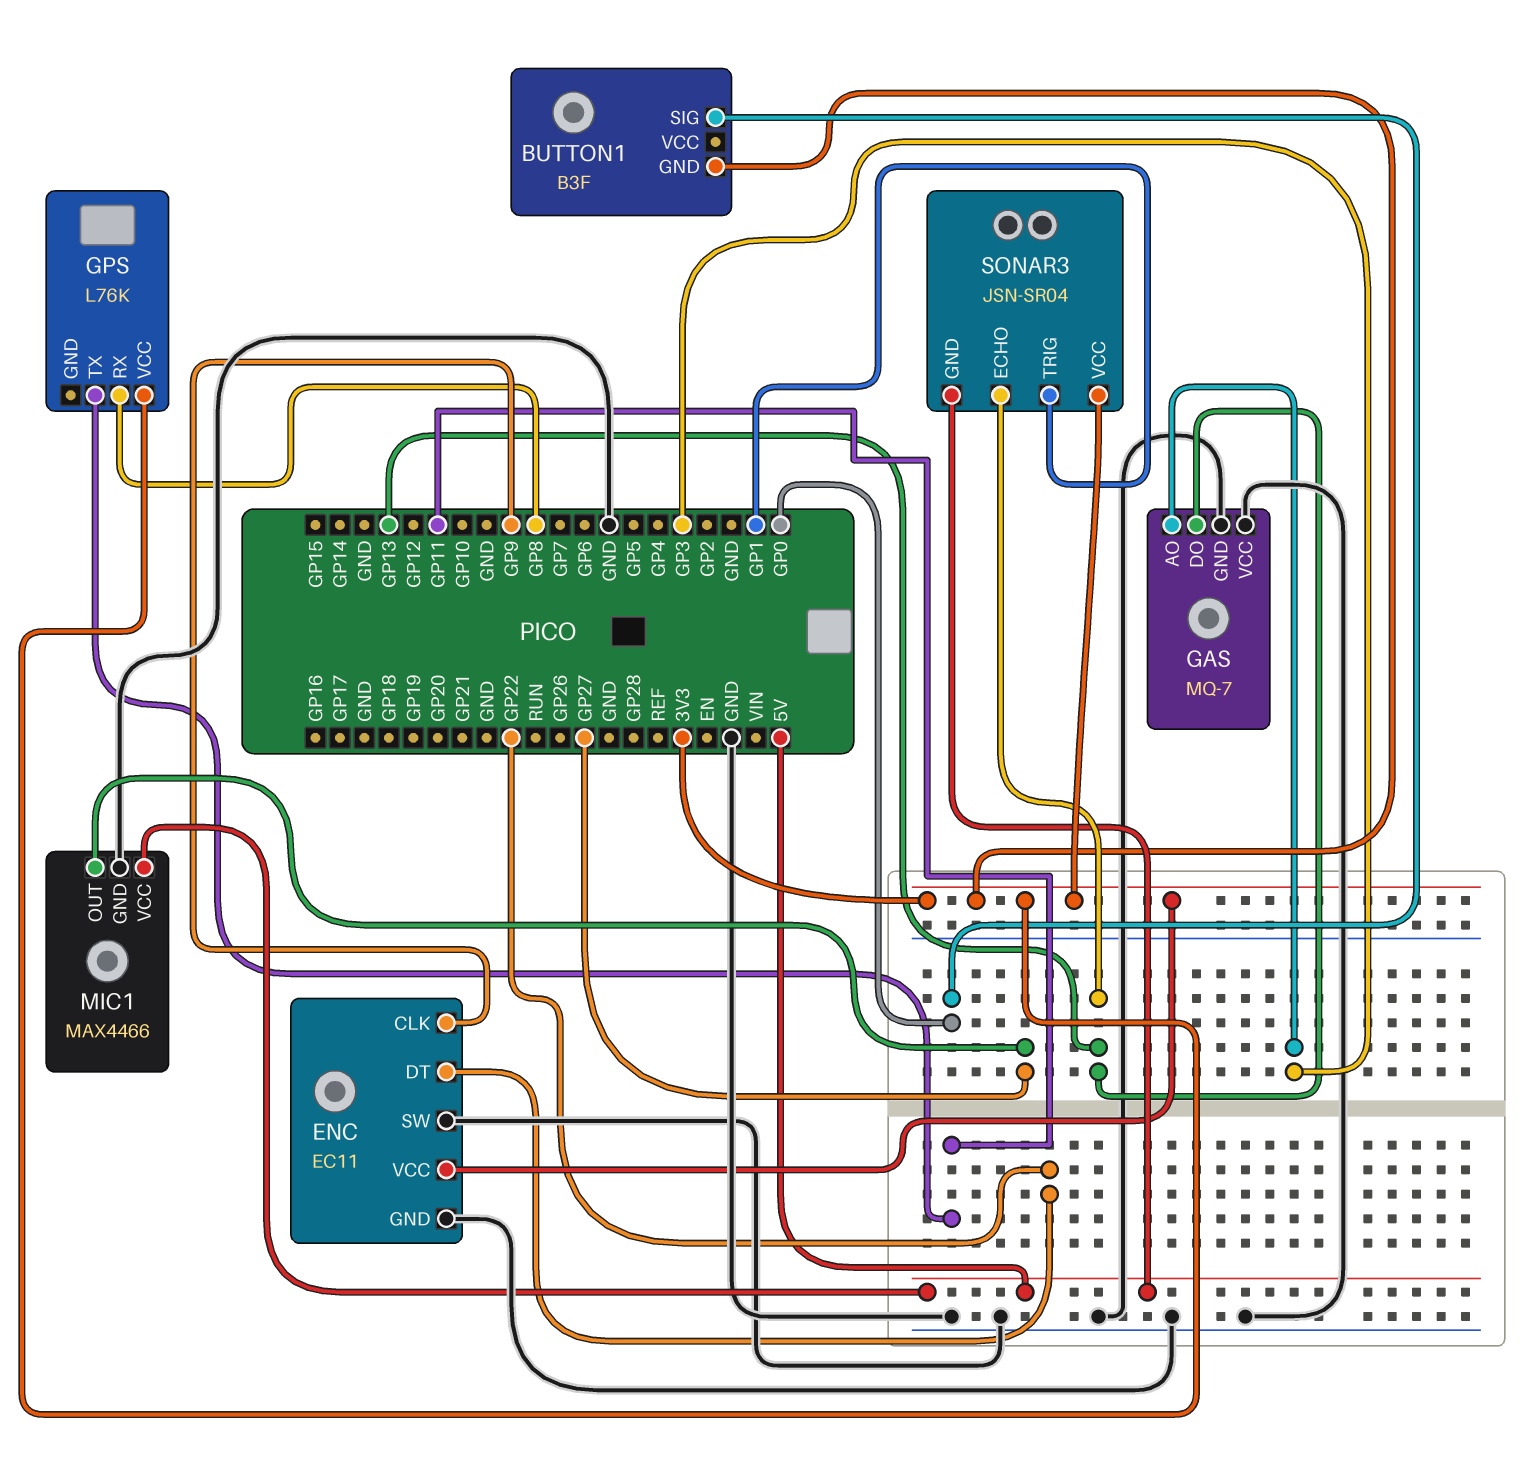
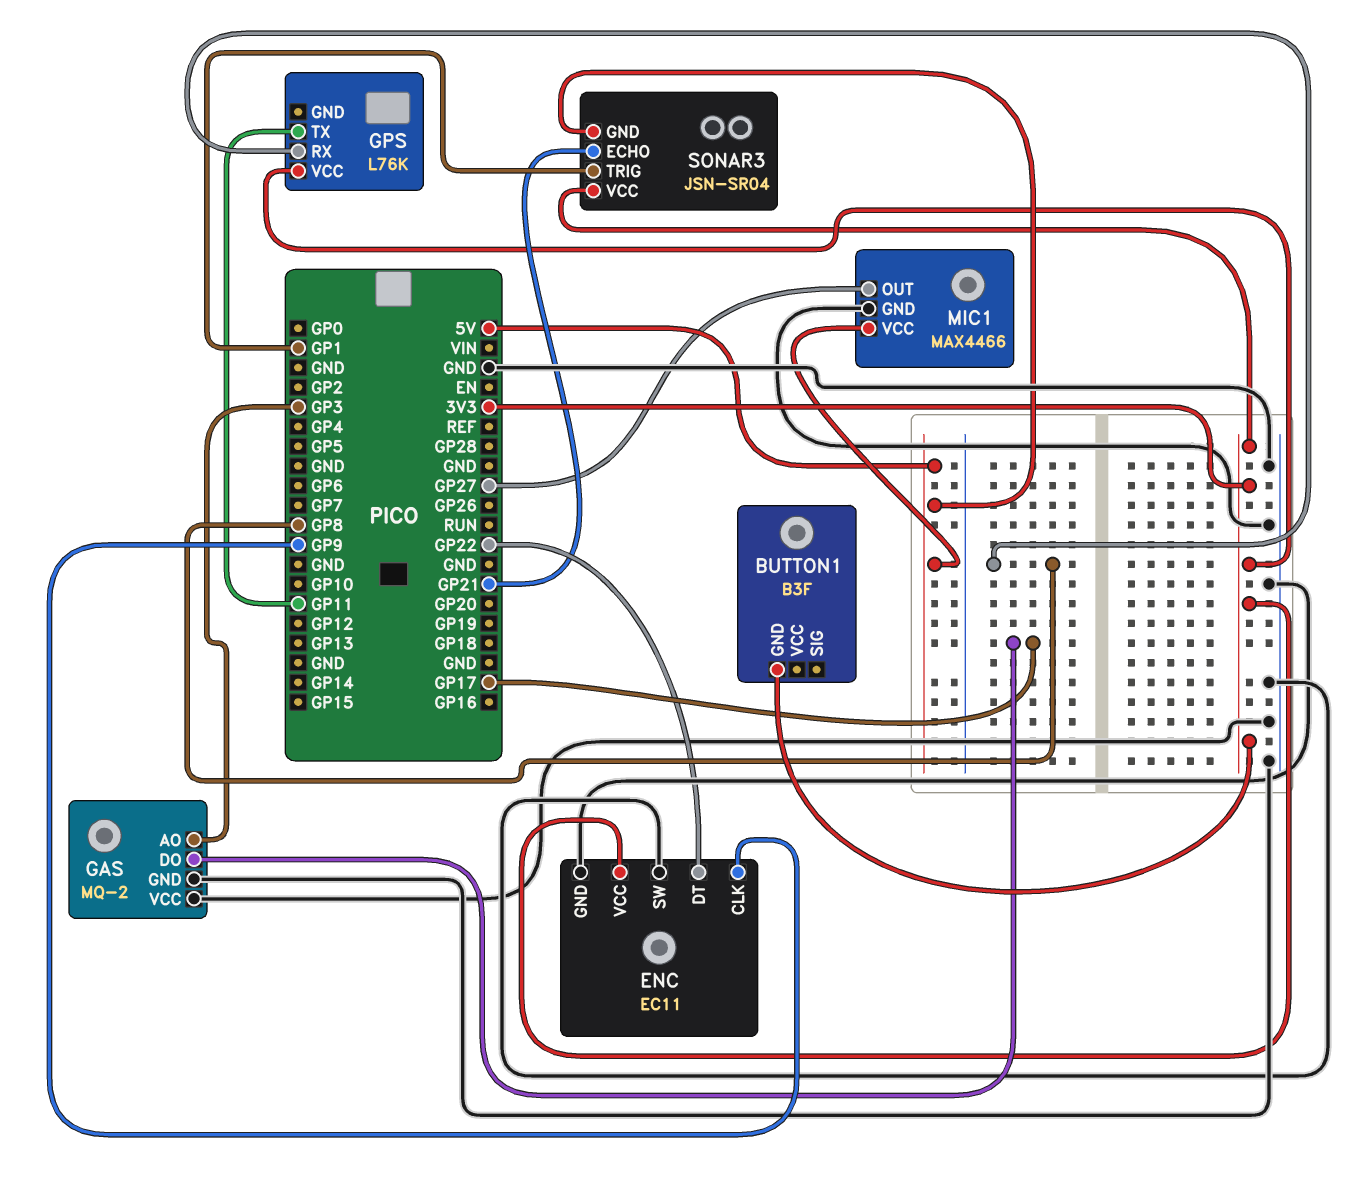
BUTTON1 pin SIG: GP0 -> none
GAS: MQ-7 -> MQ-2
GAS pin DO: GP13 -> GP17
SONAR3 pin ECHO: GP13 -> GP21

